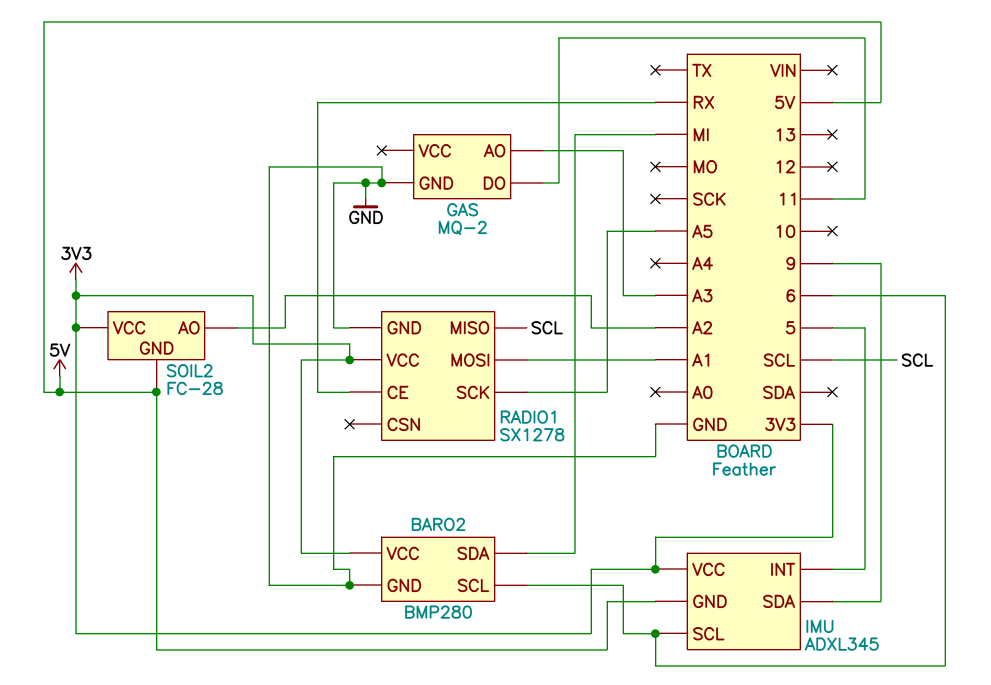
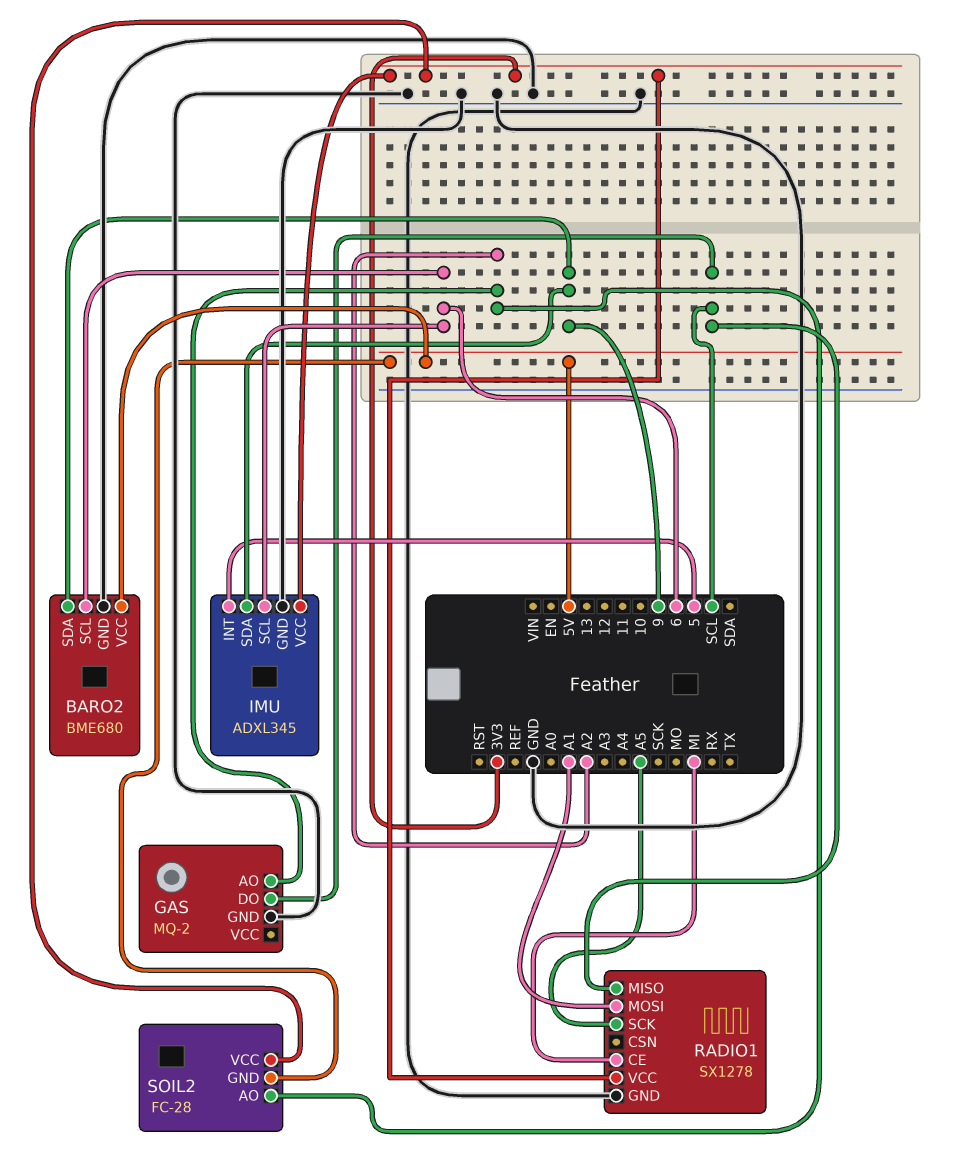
BARO2: BMP280 -> BME680
BARO2 pin SDA: MI -> 9
BARO2 pin VCC: 3V3 -> 5V
GAS pin AO: A3 -> A2
GAS pin DO: 11 -> SCL
IMU pin GND: 5V -> GND
RADIO1 pin CE: RX -> MI

